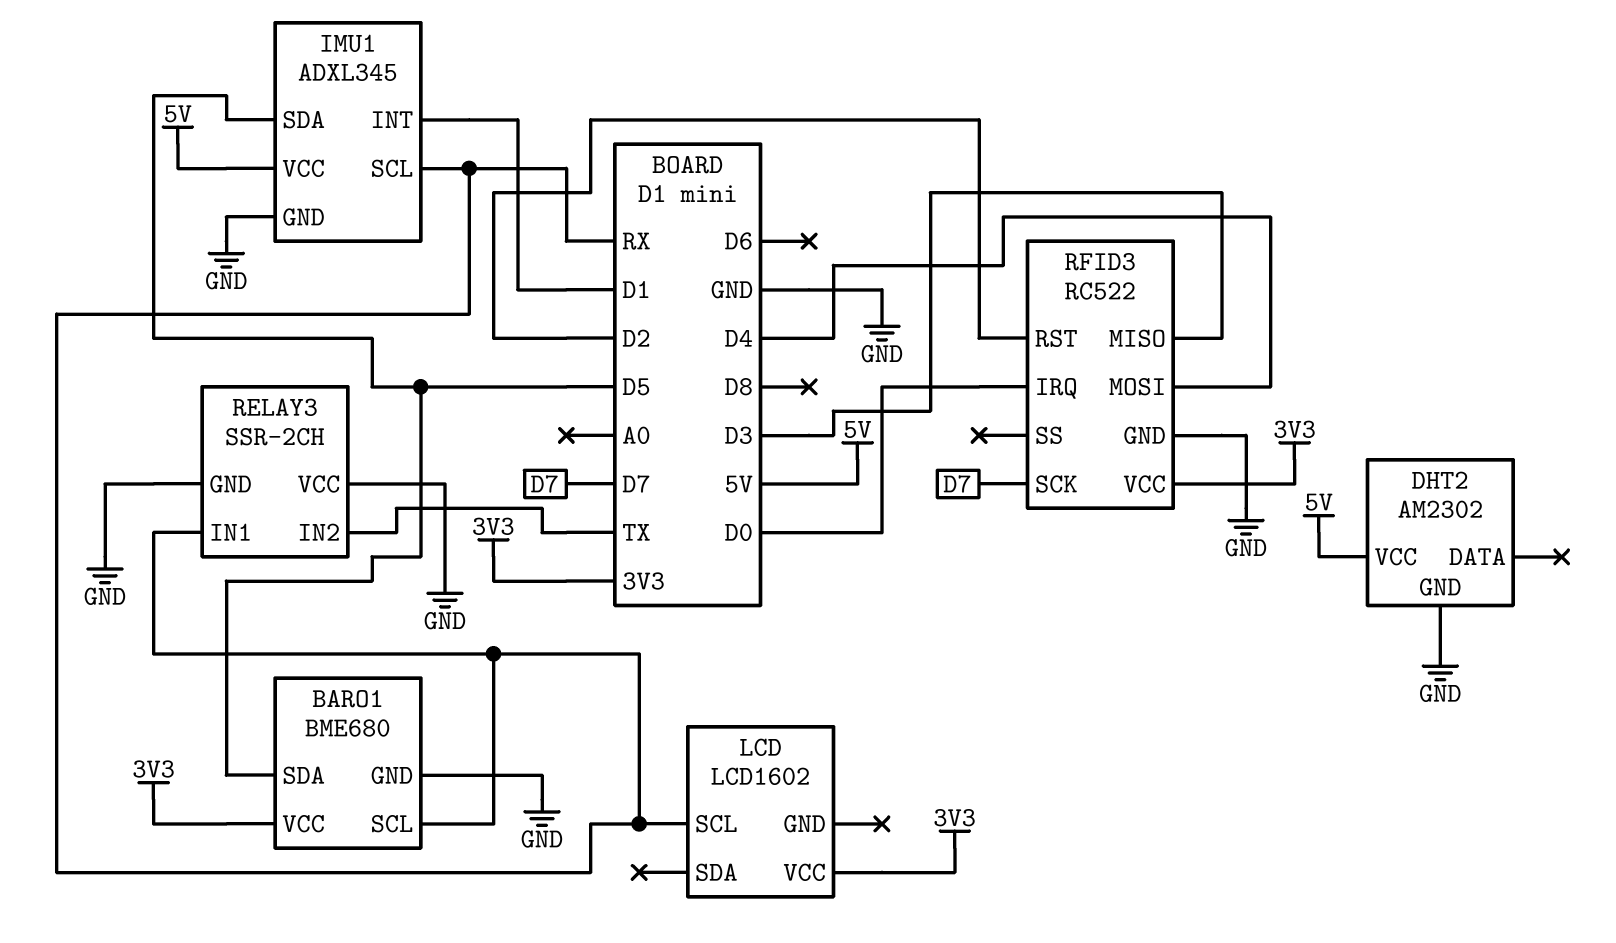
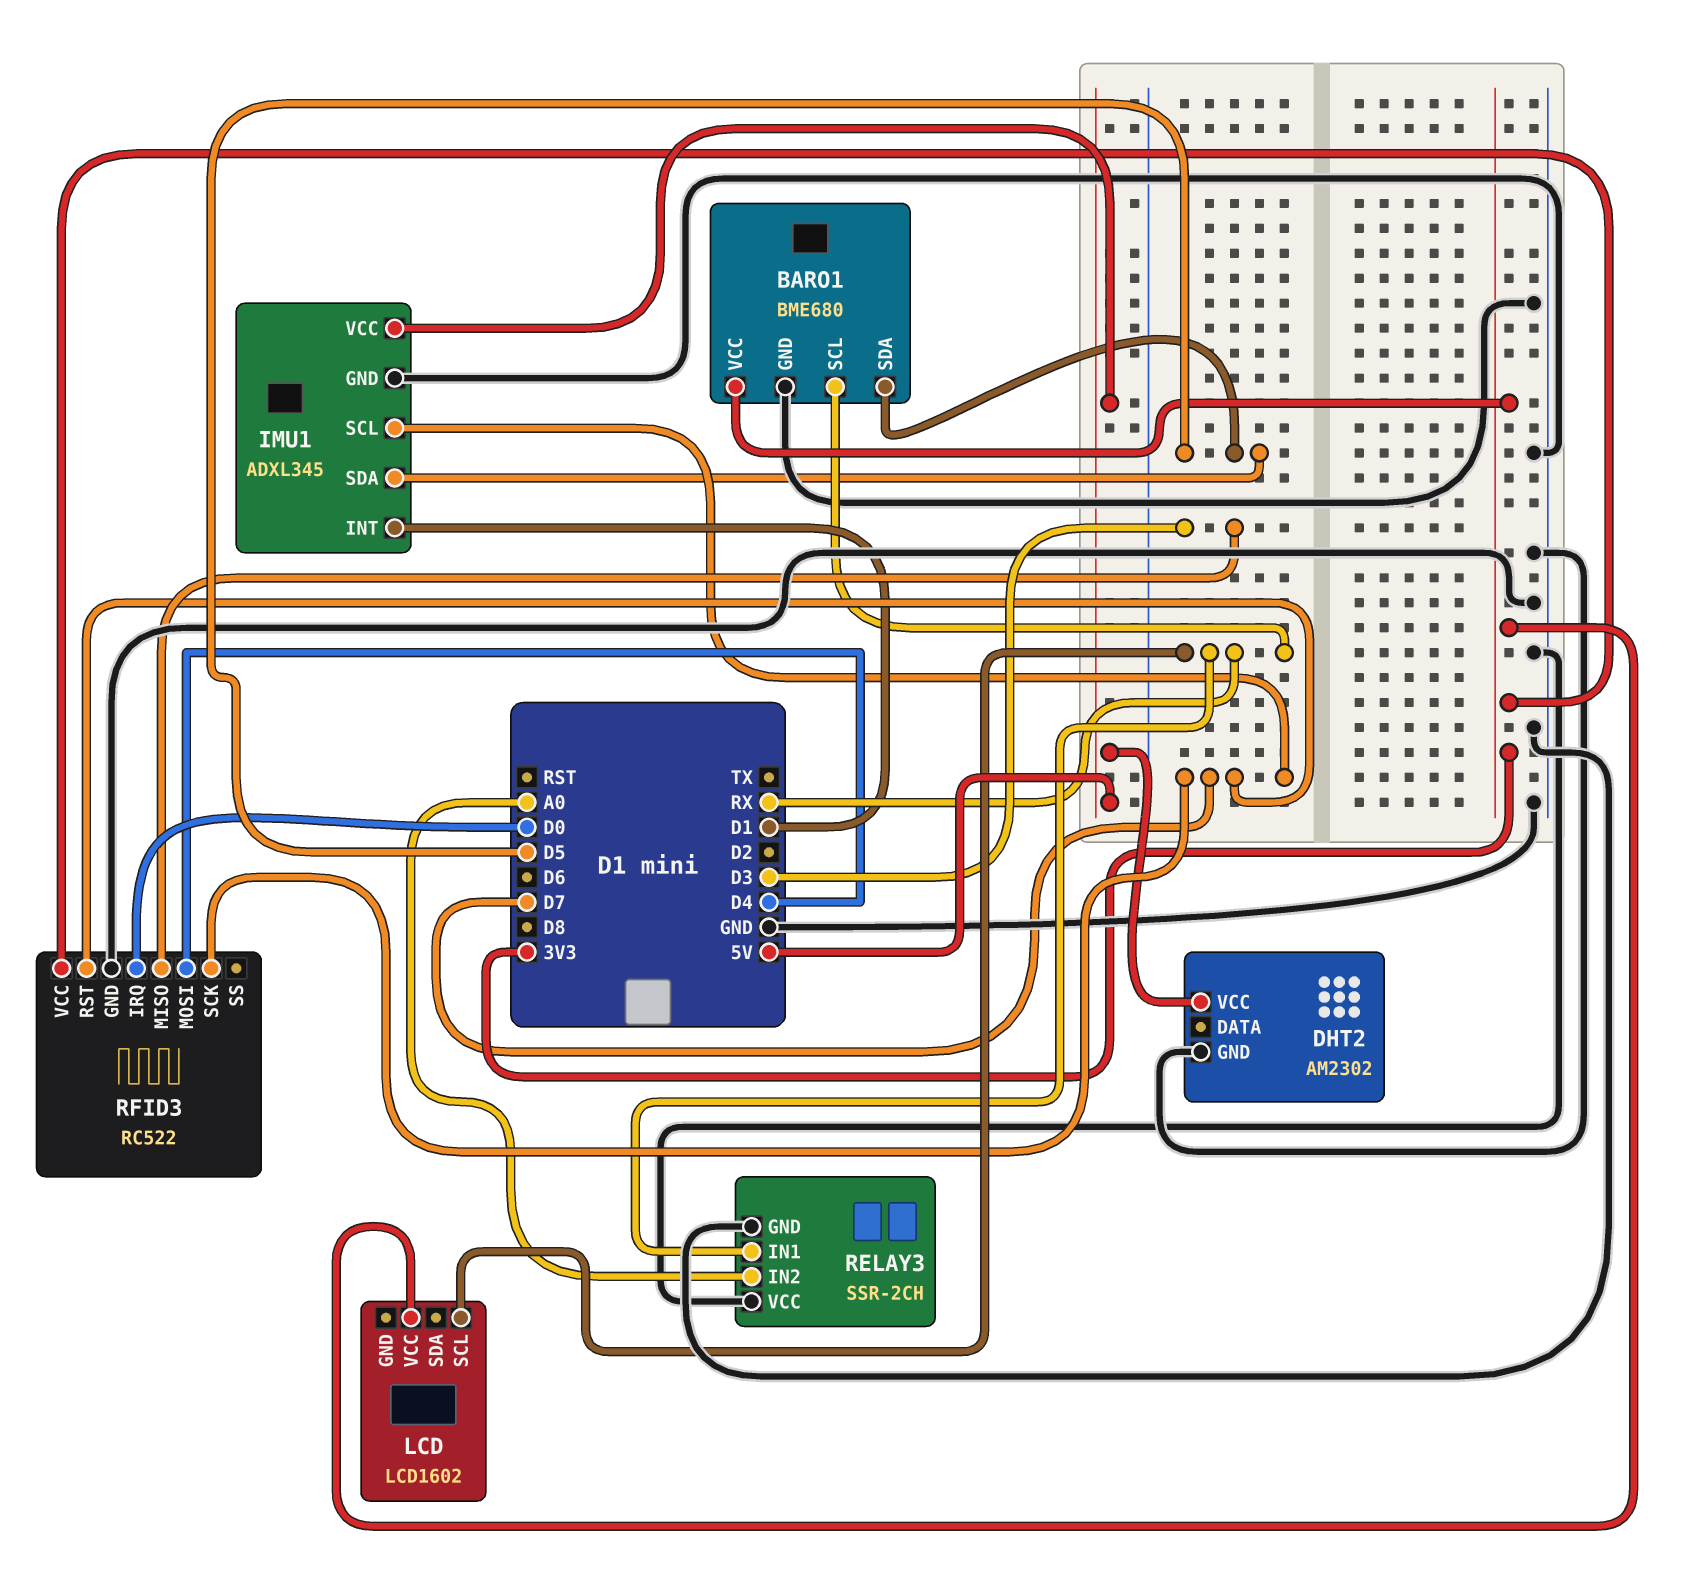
IMU1 pin SCL: RX -> D7
RELAY3 pin IN2: TX -> A0
RFID3 pin RST: D2 -> D7

